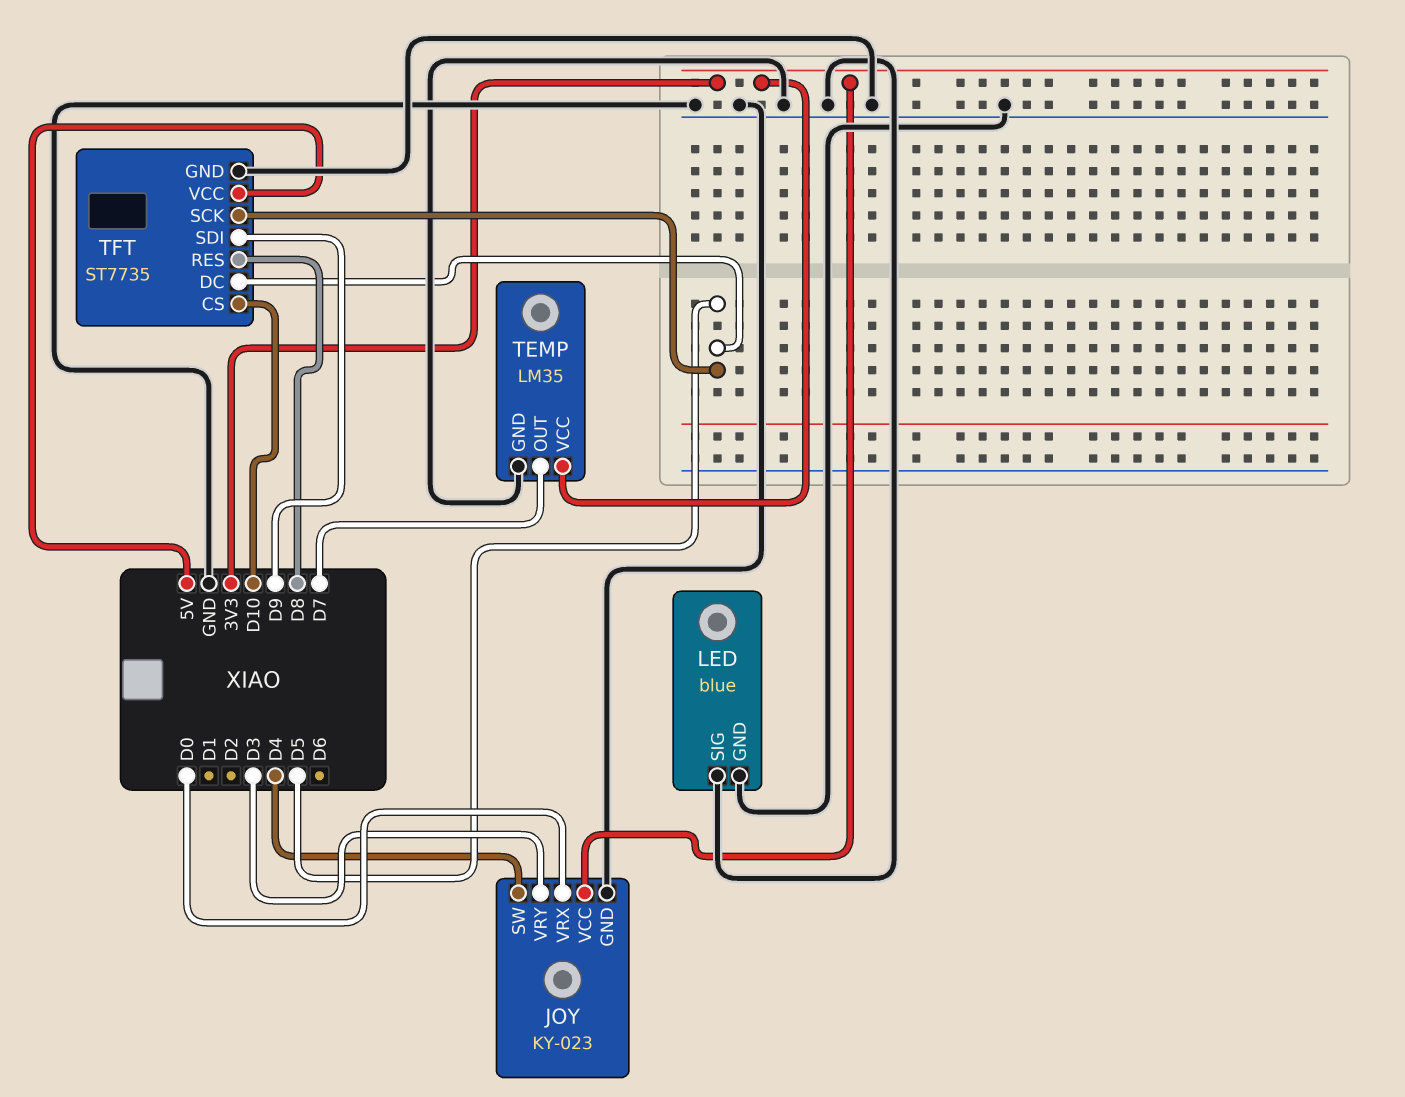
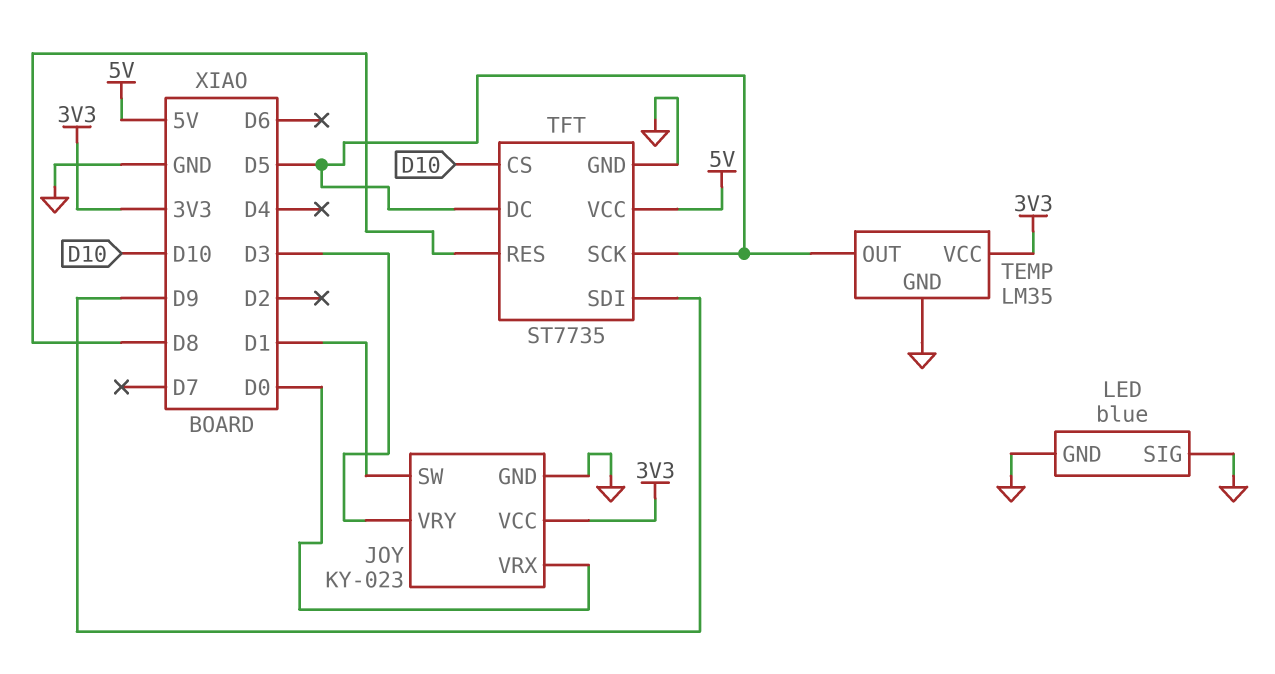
JOY pin SW: D4 -> D1
TEMP pin OUT: D7 -> D5

